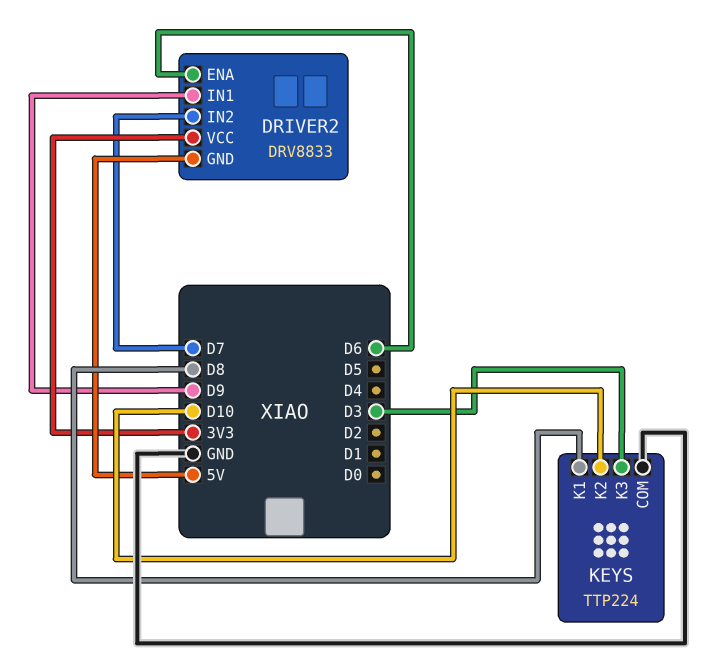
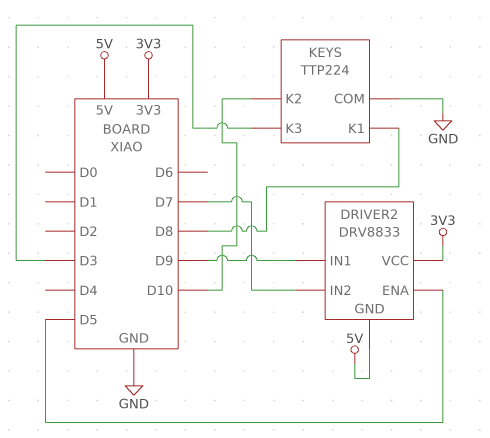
DRIVER2 pin ENA: D6 -> D5

